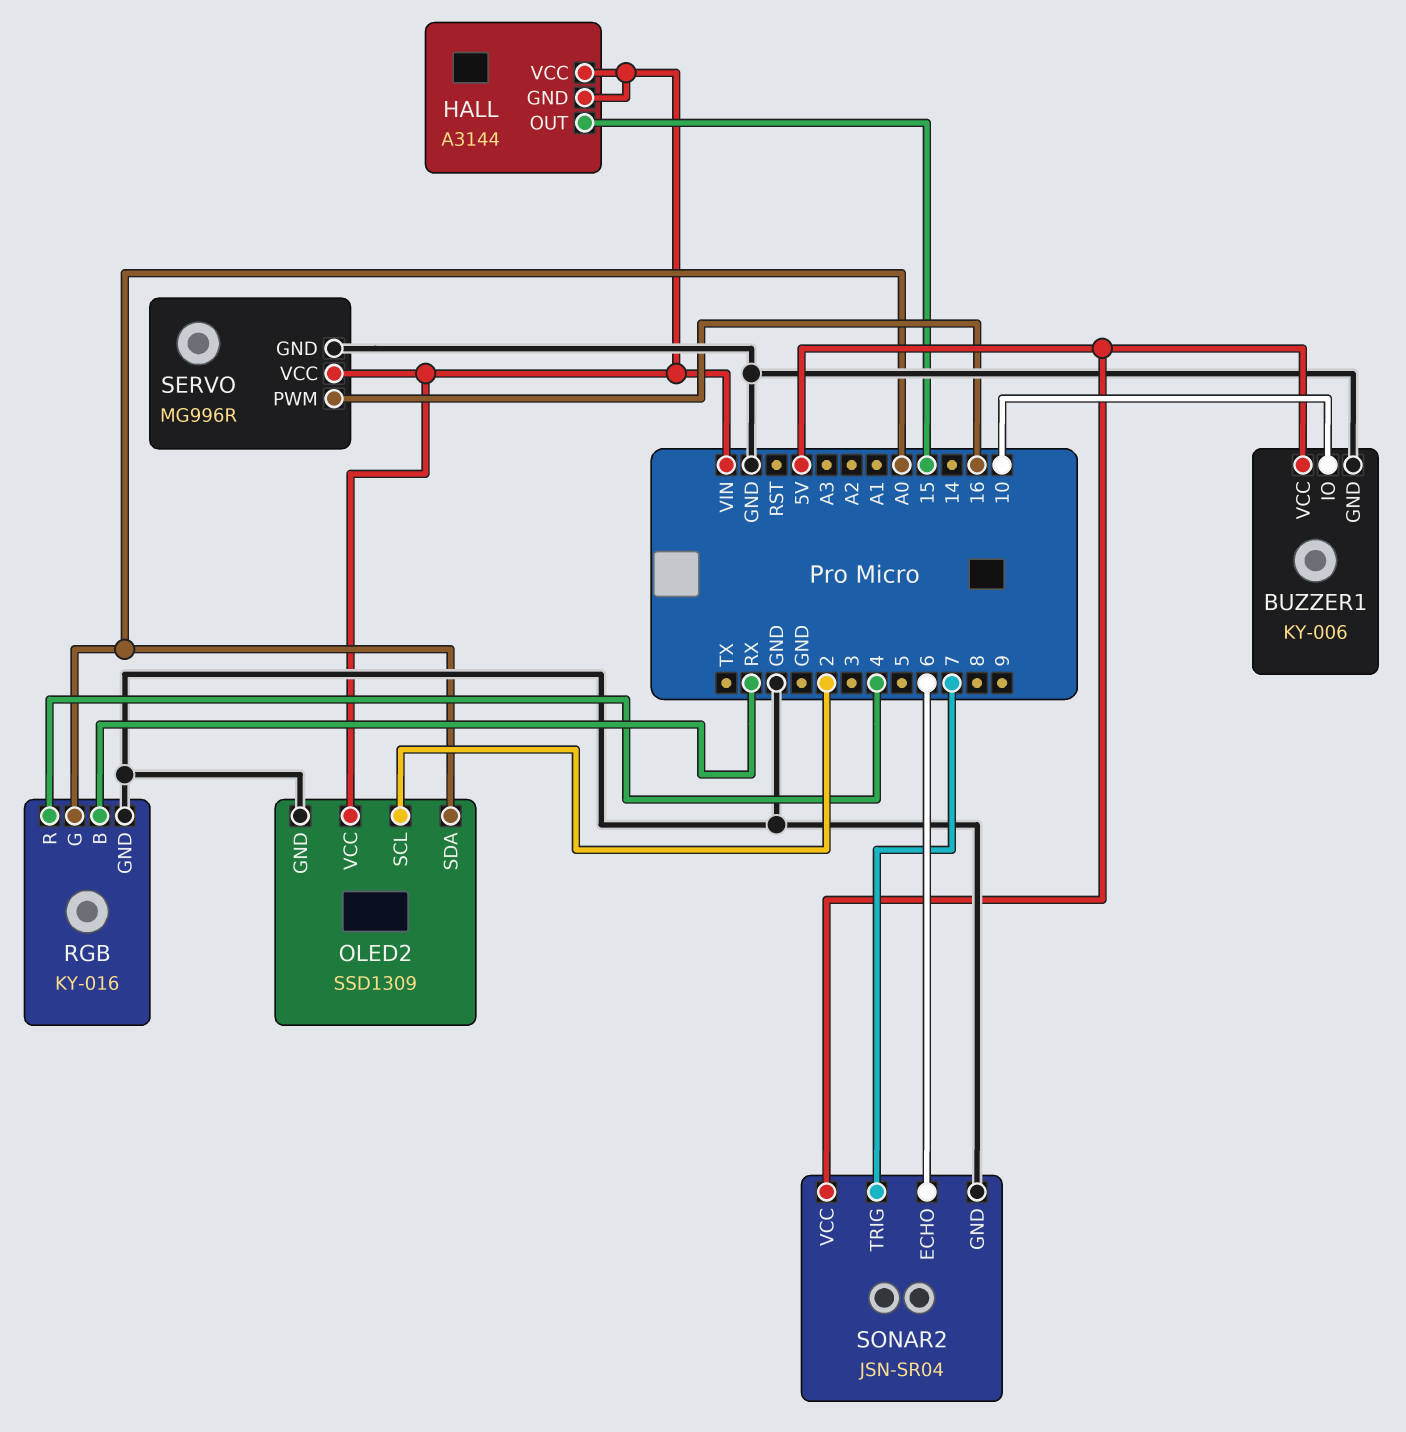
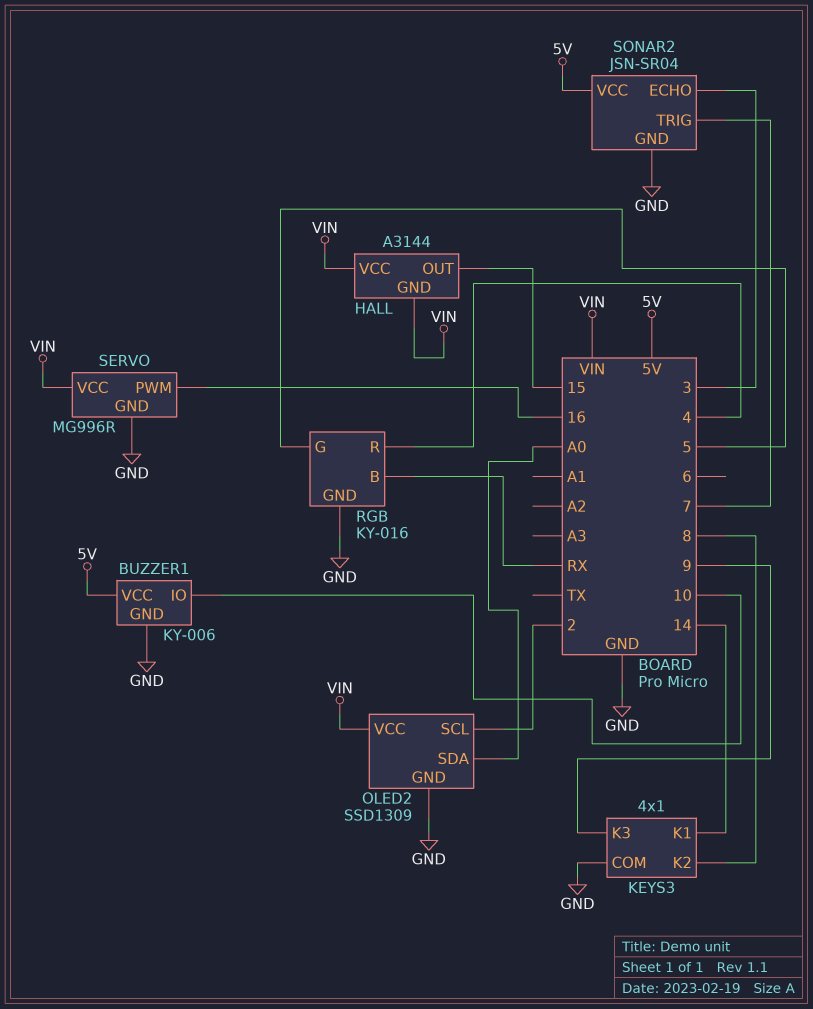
KEYS3: none -> 4x1
KEYS3 pin COM: none -> GND
KEYS3 pin K1: none -> 14
KEYS3 pin K2: none -> 8
KEYS3 pin K3: none -> 9
RGB pin G: A0 -> 5
SONAR2 pin ECHO: 6 -> 3

